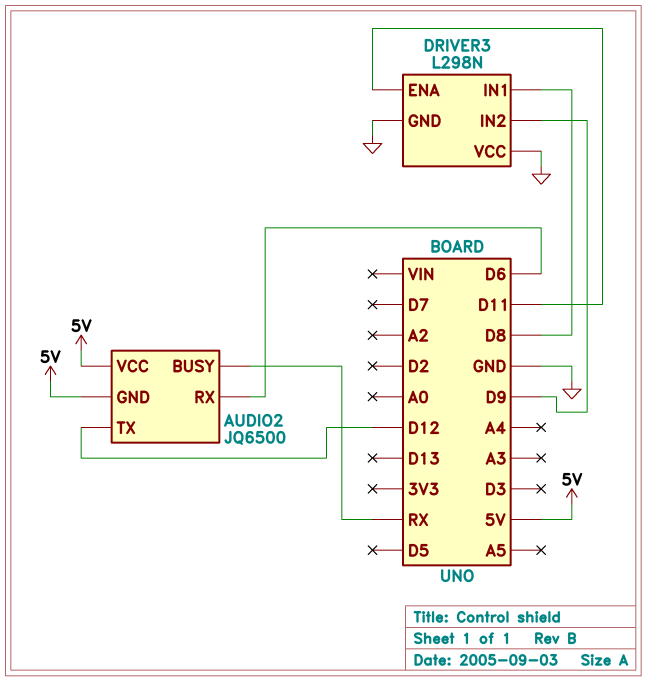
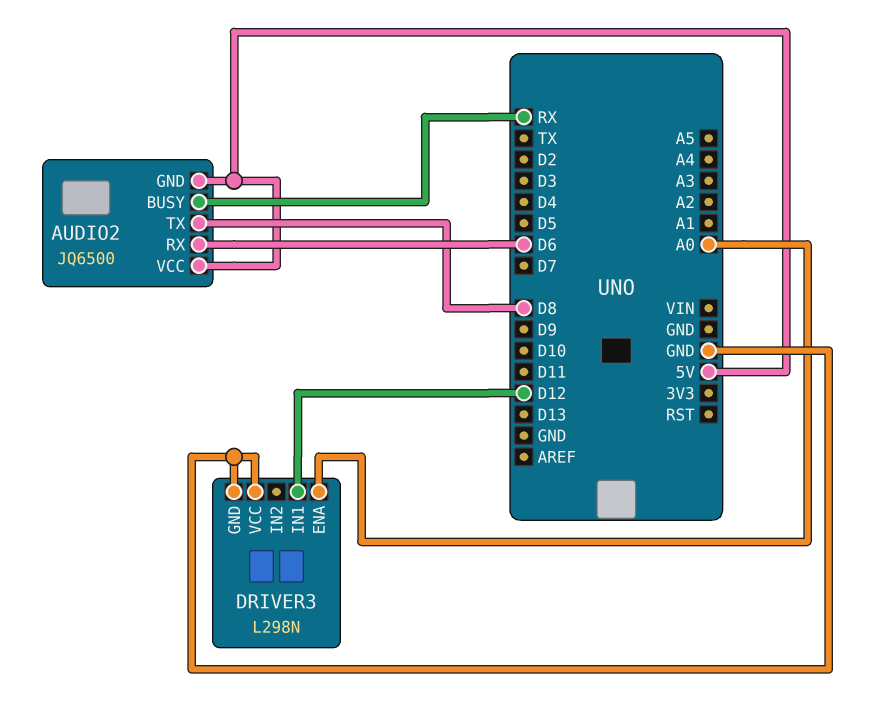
AUDIO2 pin TX: D12 -> D8
DRIVER3 pin ENA: D11 -> A0
DRIVER3 pin IN1: D8 -> D12
DRIVER3 pin IN2: D9 -> none

